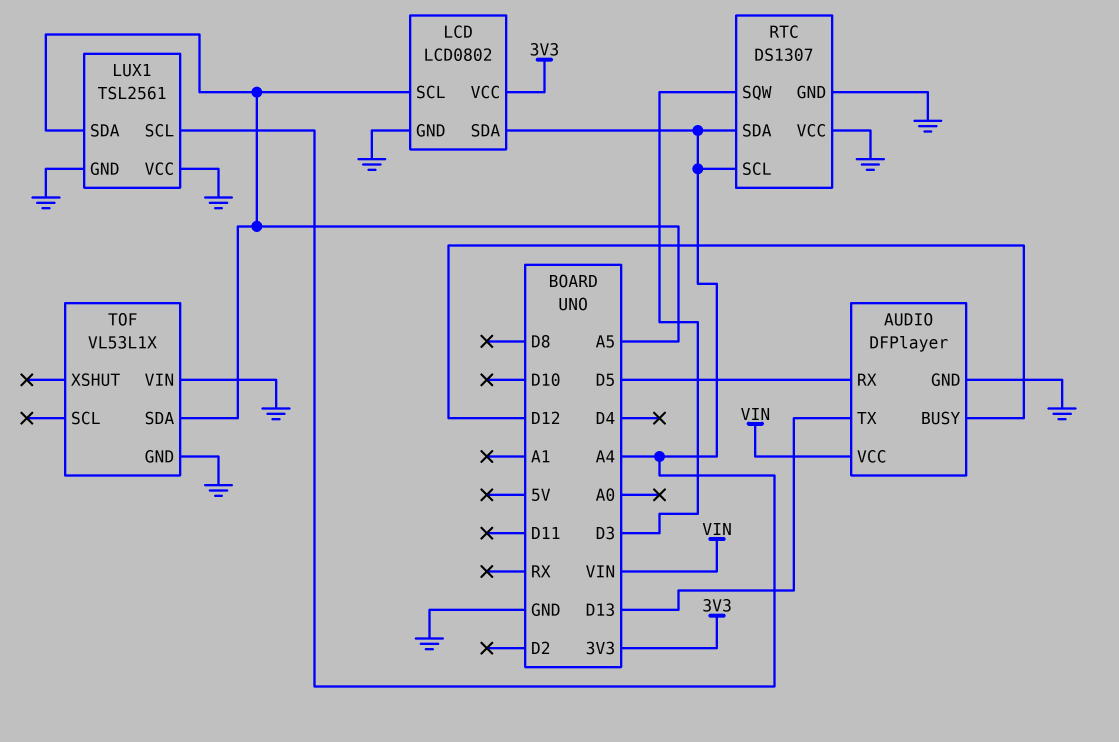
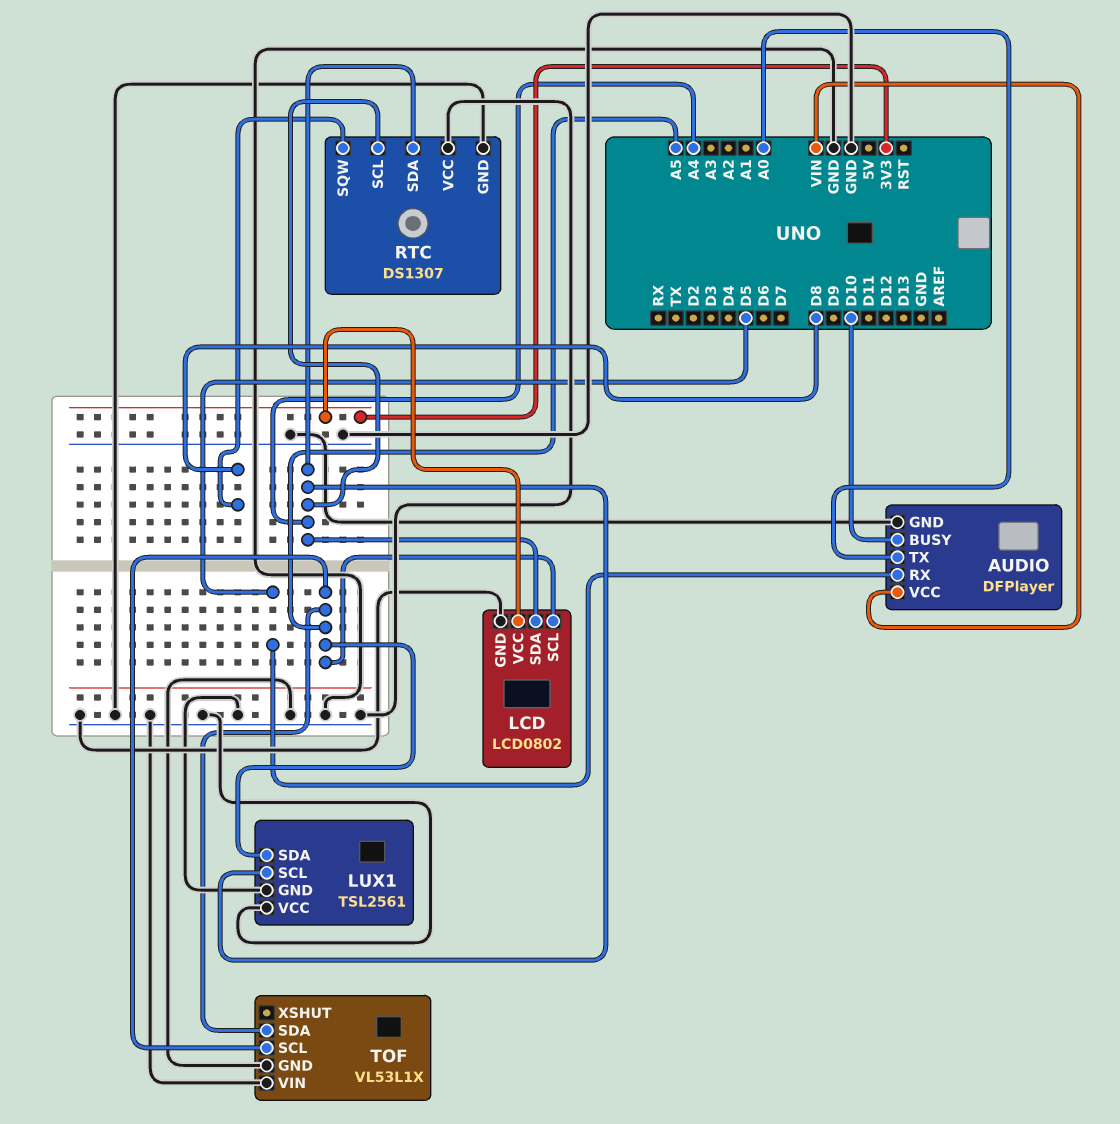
AUDIO pin BUSY: D12 -> D10
AUDIO pin TX: D13 -> A0
RTC pin SQW: D3 -> D8
TOF pin SCL: none -> A5

